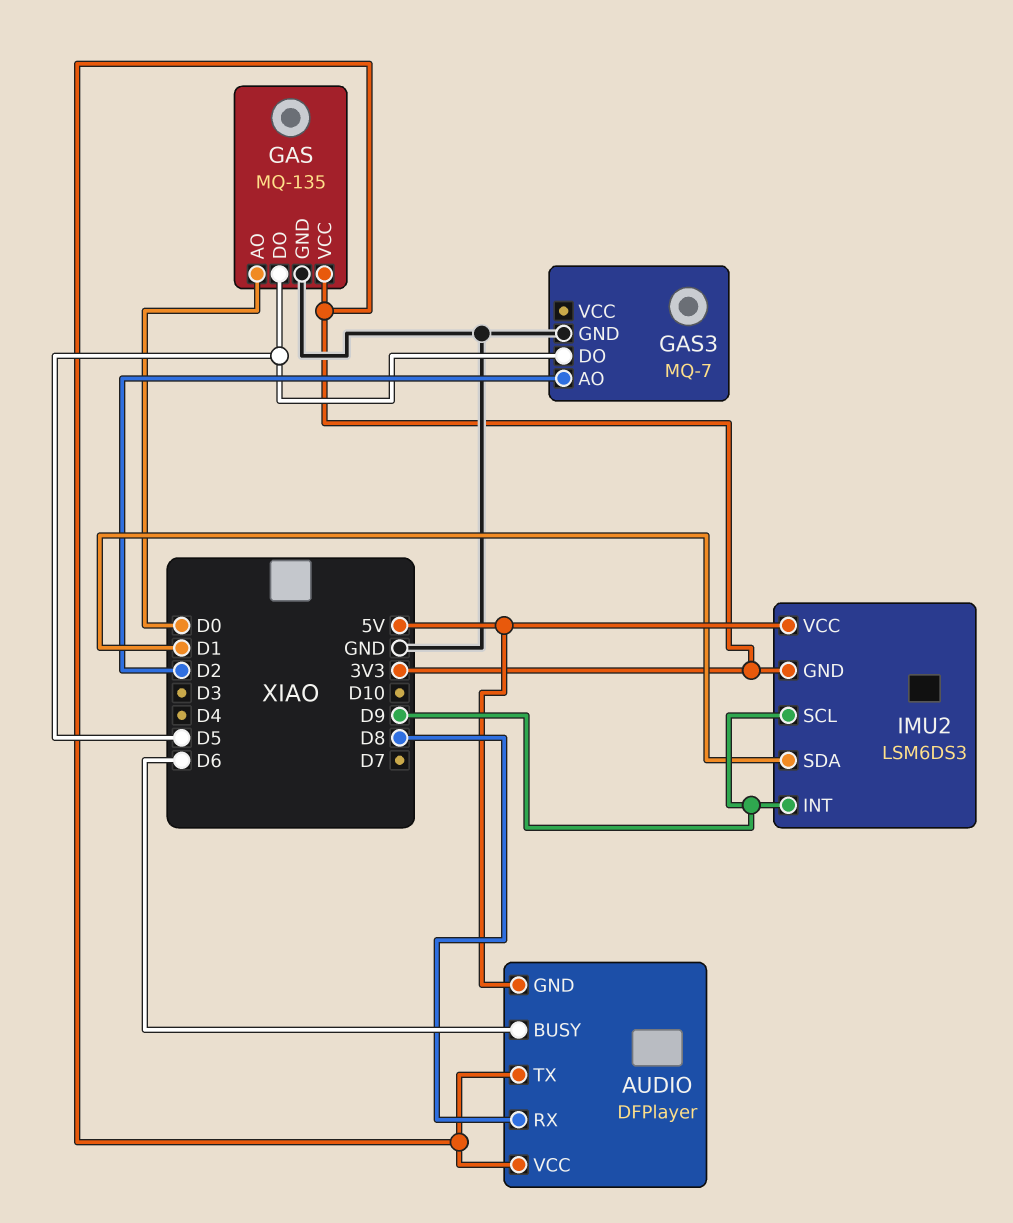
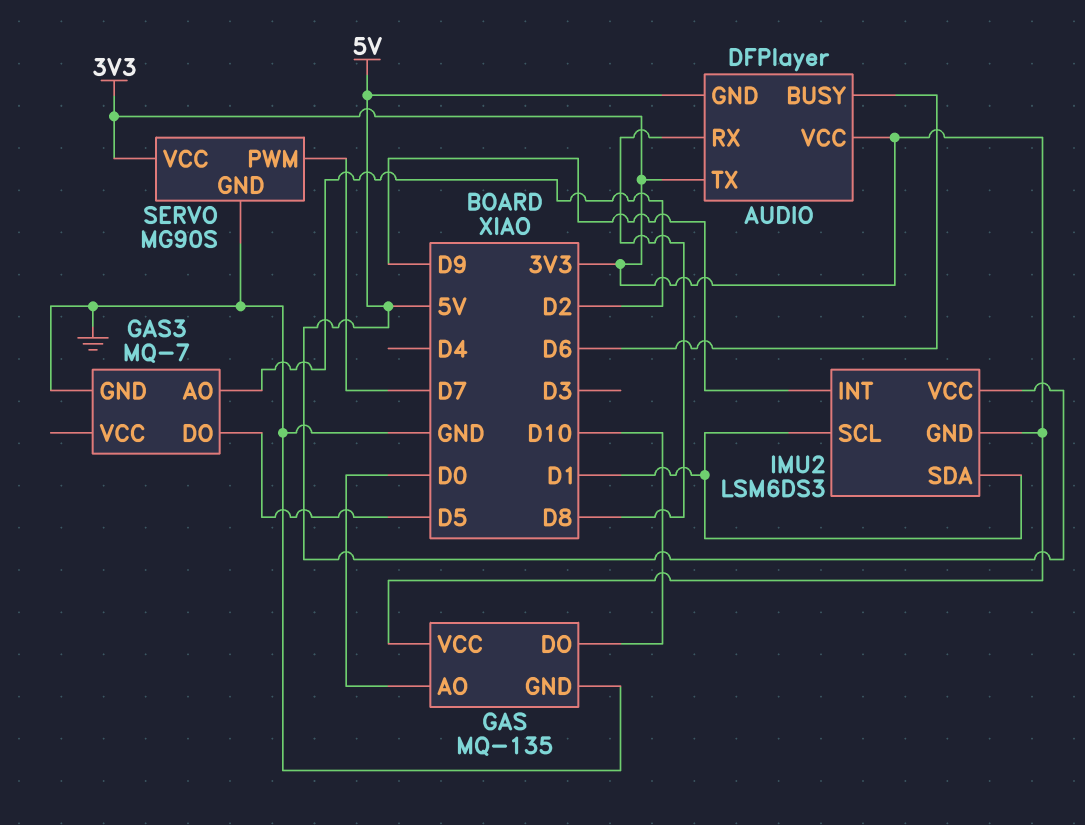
GAS pin DO: D5 -> D10
IMU2 pin SCL: D9 -> D1
SERVO: none -> MG90S
SERVO pin GND: none -> GND
SERVO pin PWM: none -> D7
SERVO pin VCC: none -> 3V3

